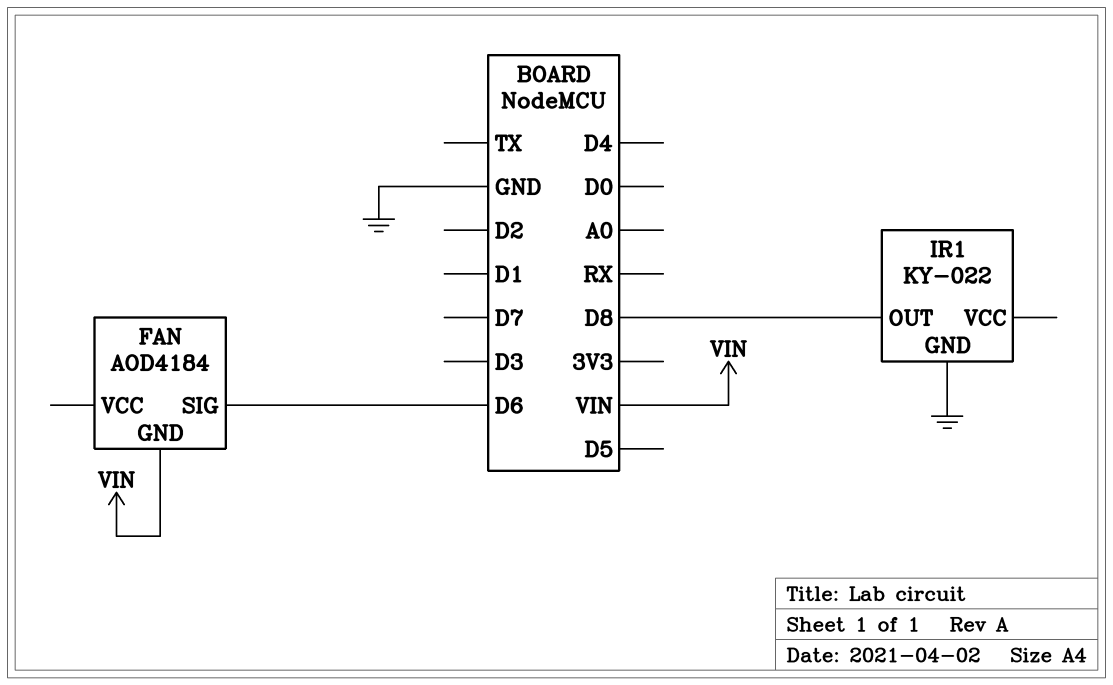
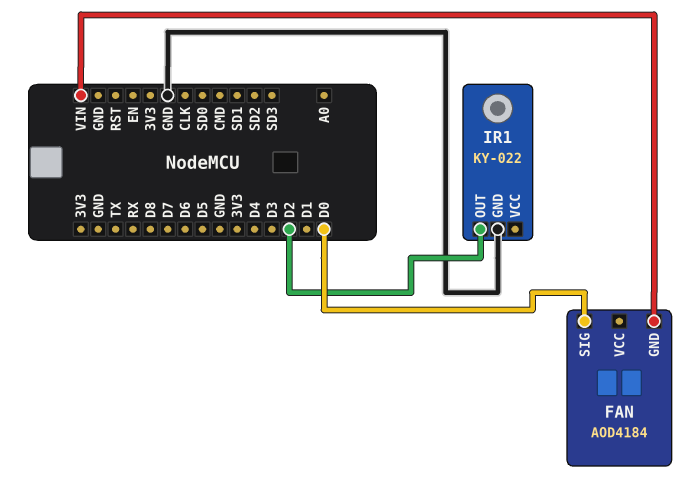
FAN pin SIG: D6 -> D0
IR1 pin OUT: D8 -> D2

